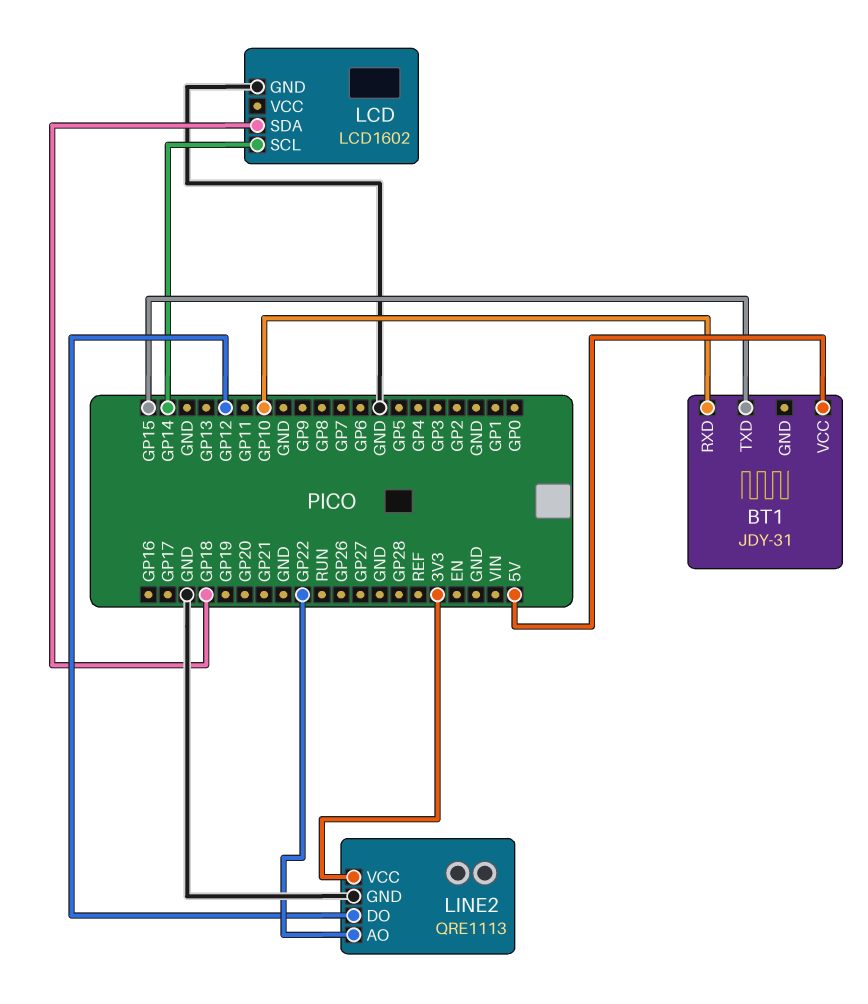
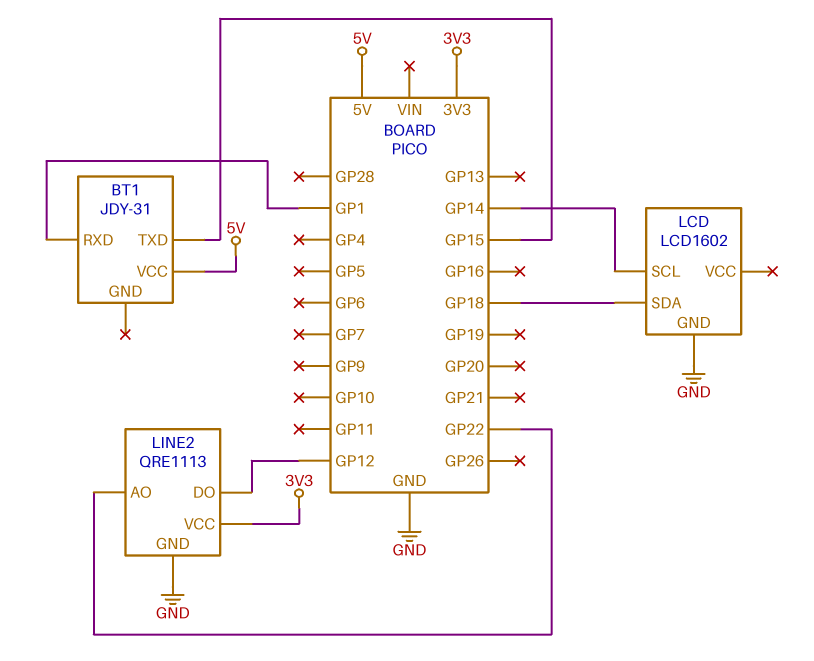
BT1 pin RXD: GP10 -> GP1

